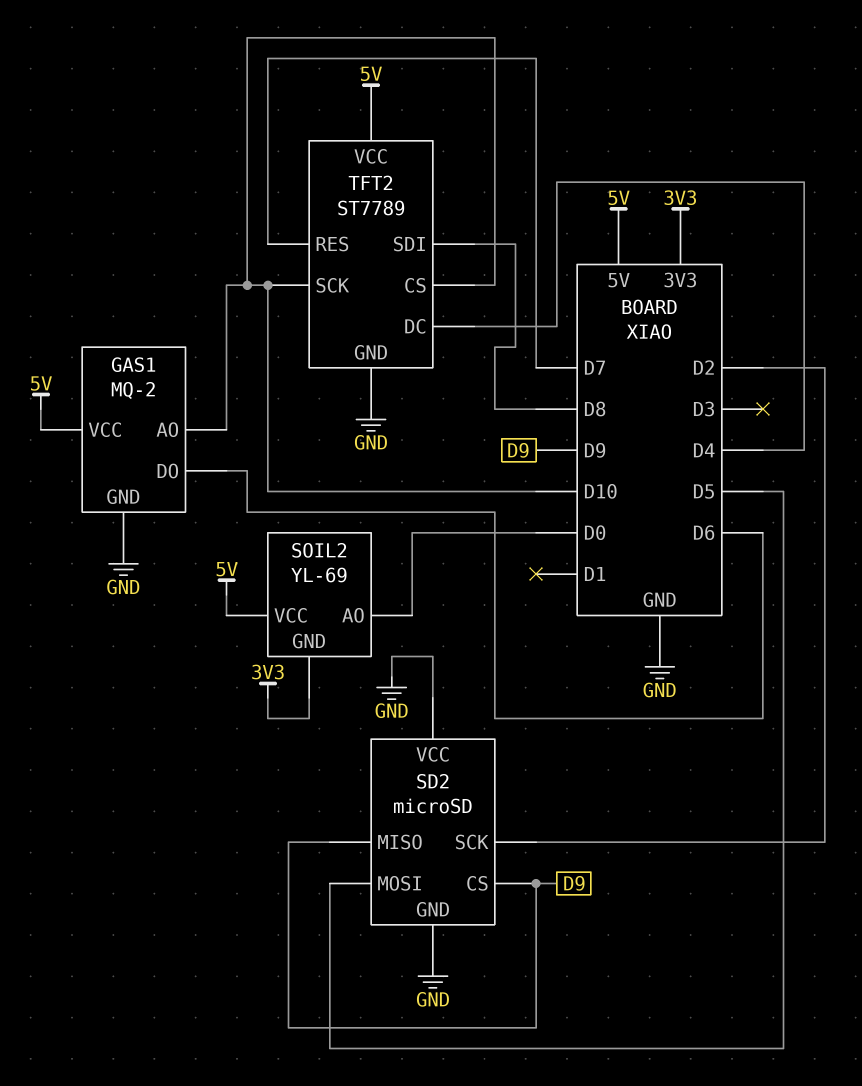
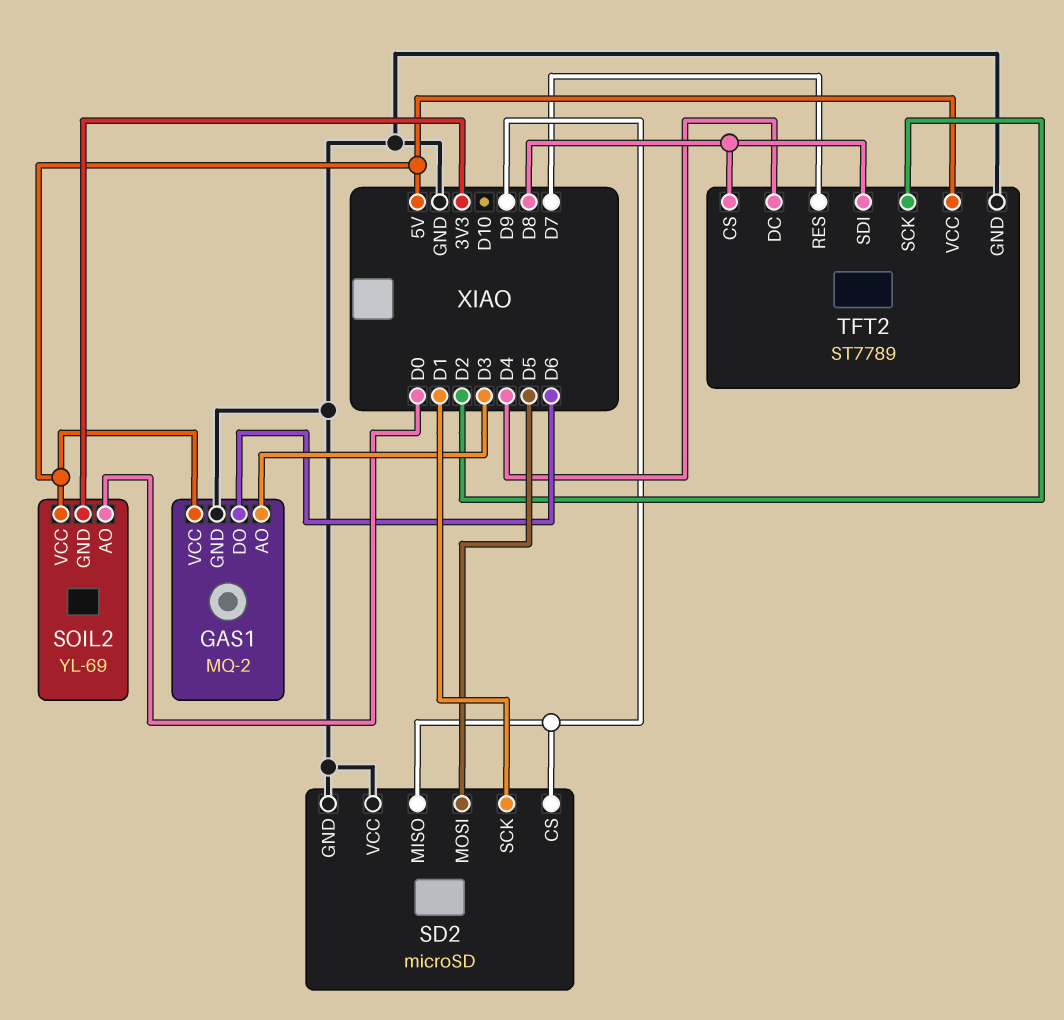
GAS1 pin AO: D10 -> D3
SD2 pin SCK: D2 -> D1
TFT2 pin CS: D10 -> D8
TFT2 pin SCK: D10 -> D2

